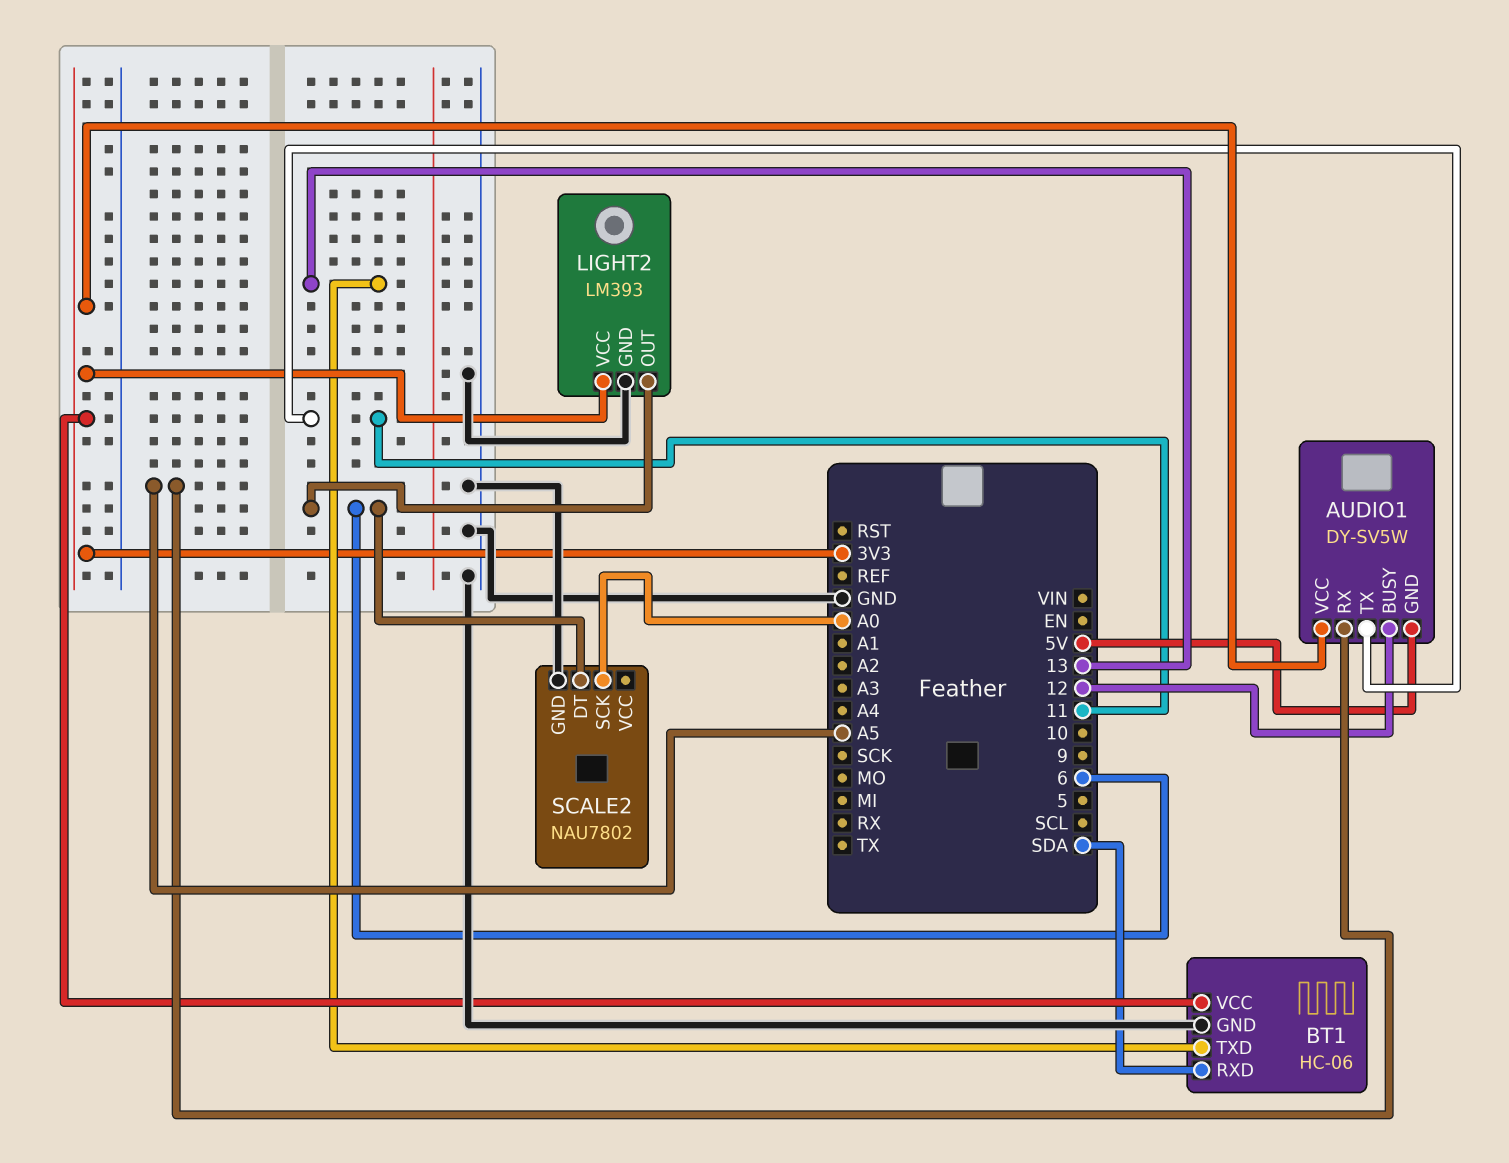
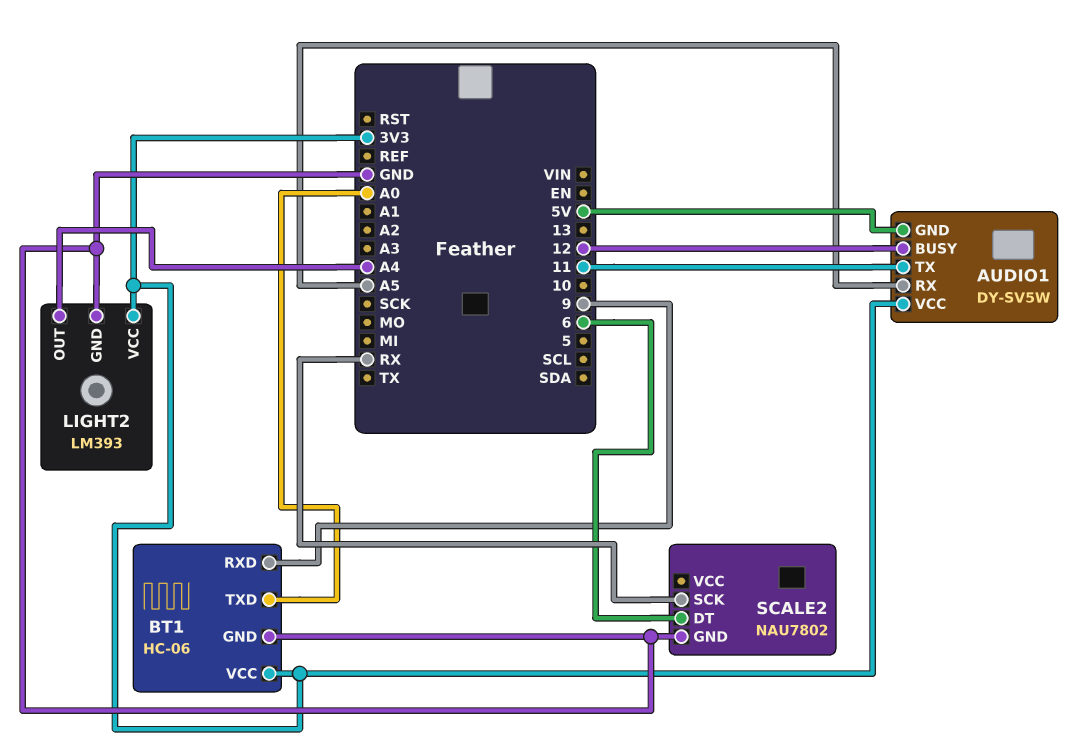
BT1 pin RXD: SDA -> 9
BT1 pin TXD: 13 -> A0
LIGHT2 pin OUT: 6 -> A4
SCALE2 pin SCK: A0 -> RX

